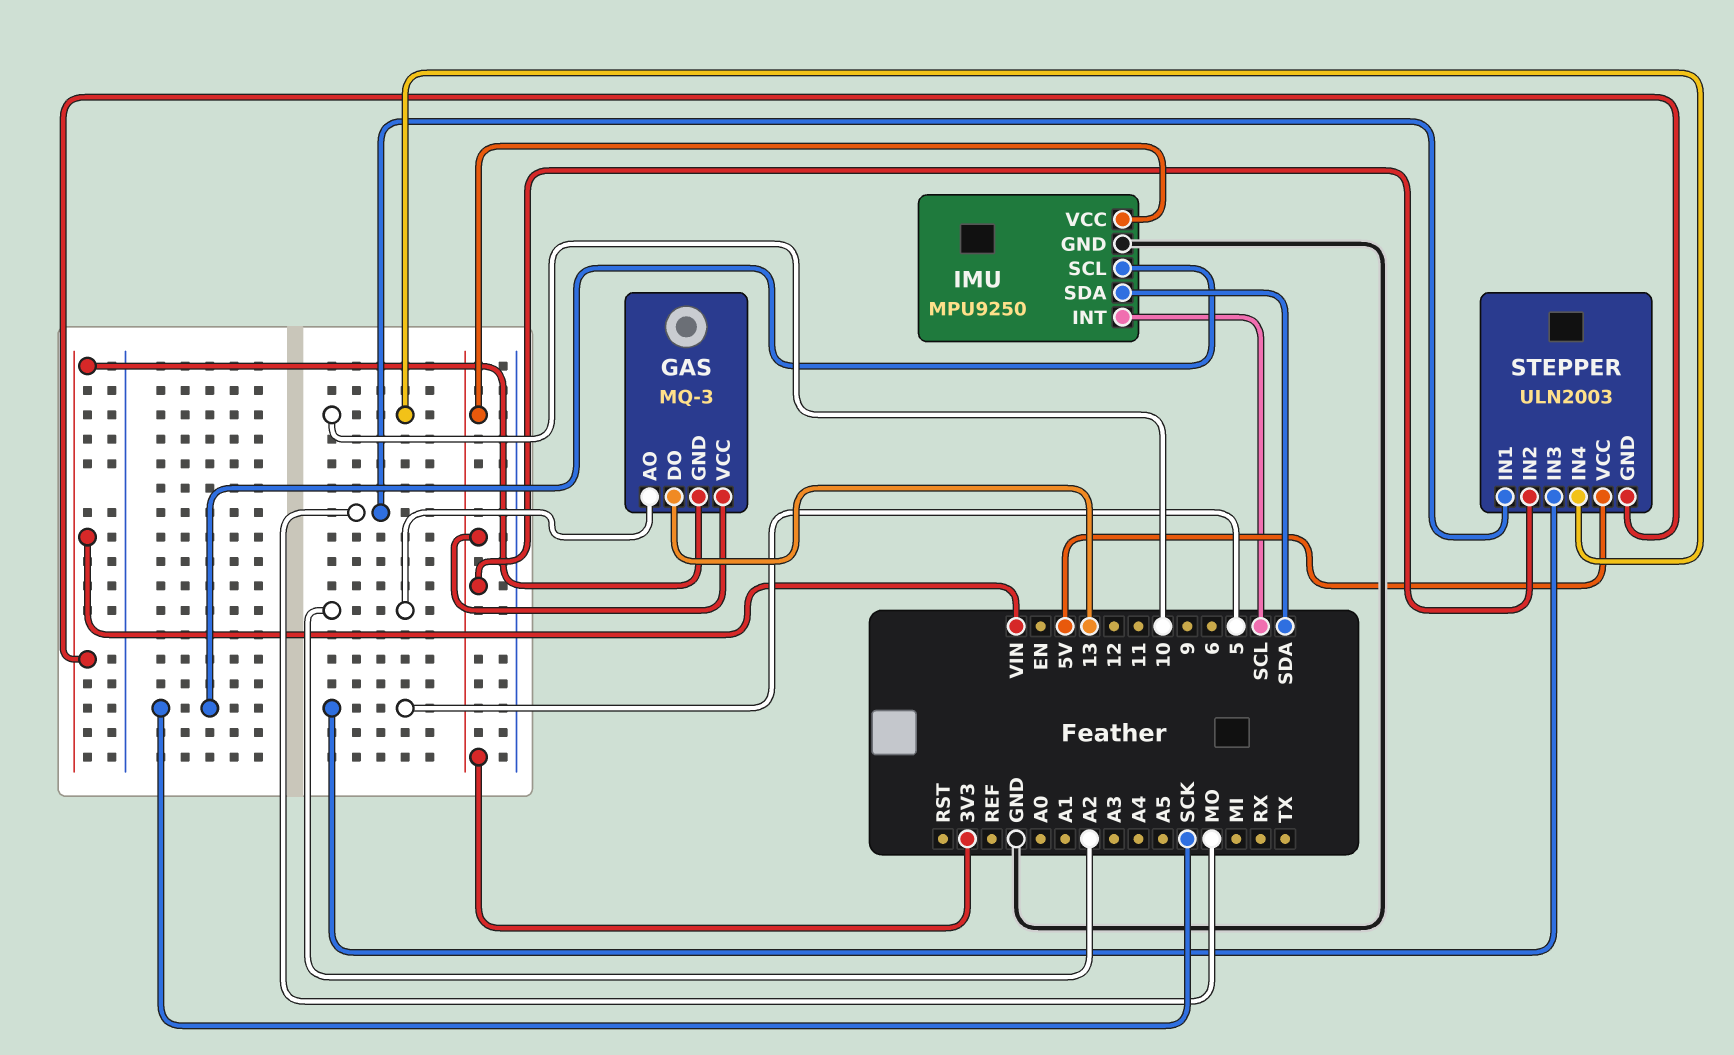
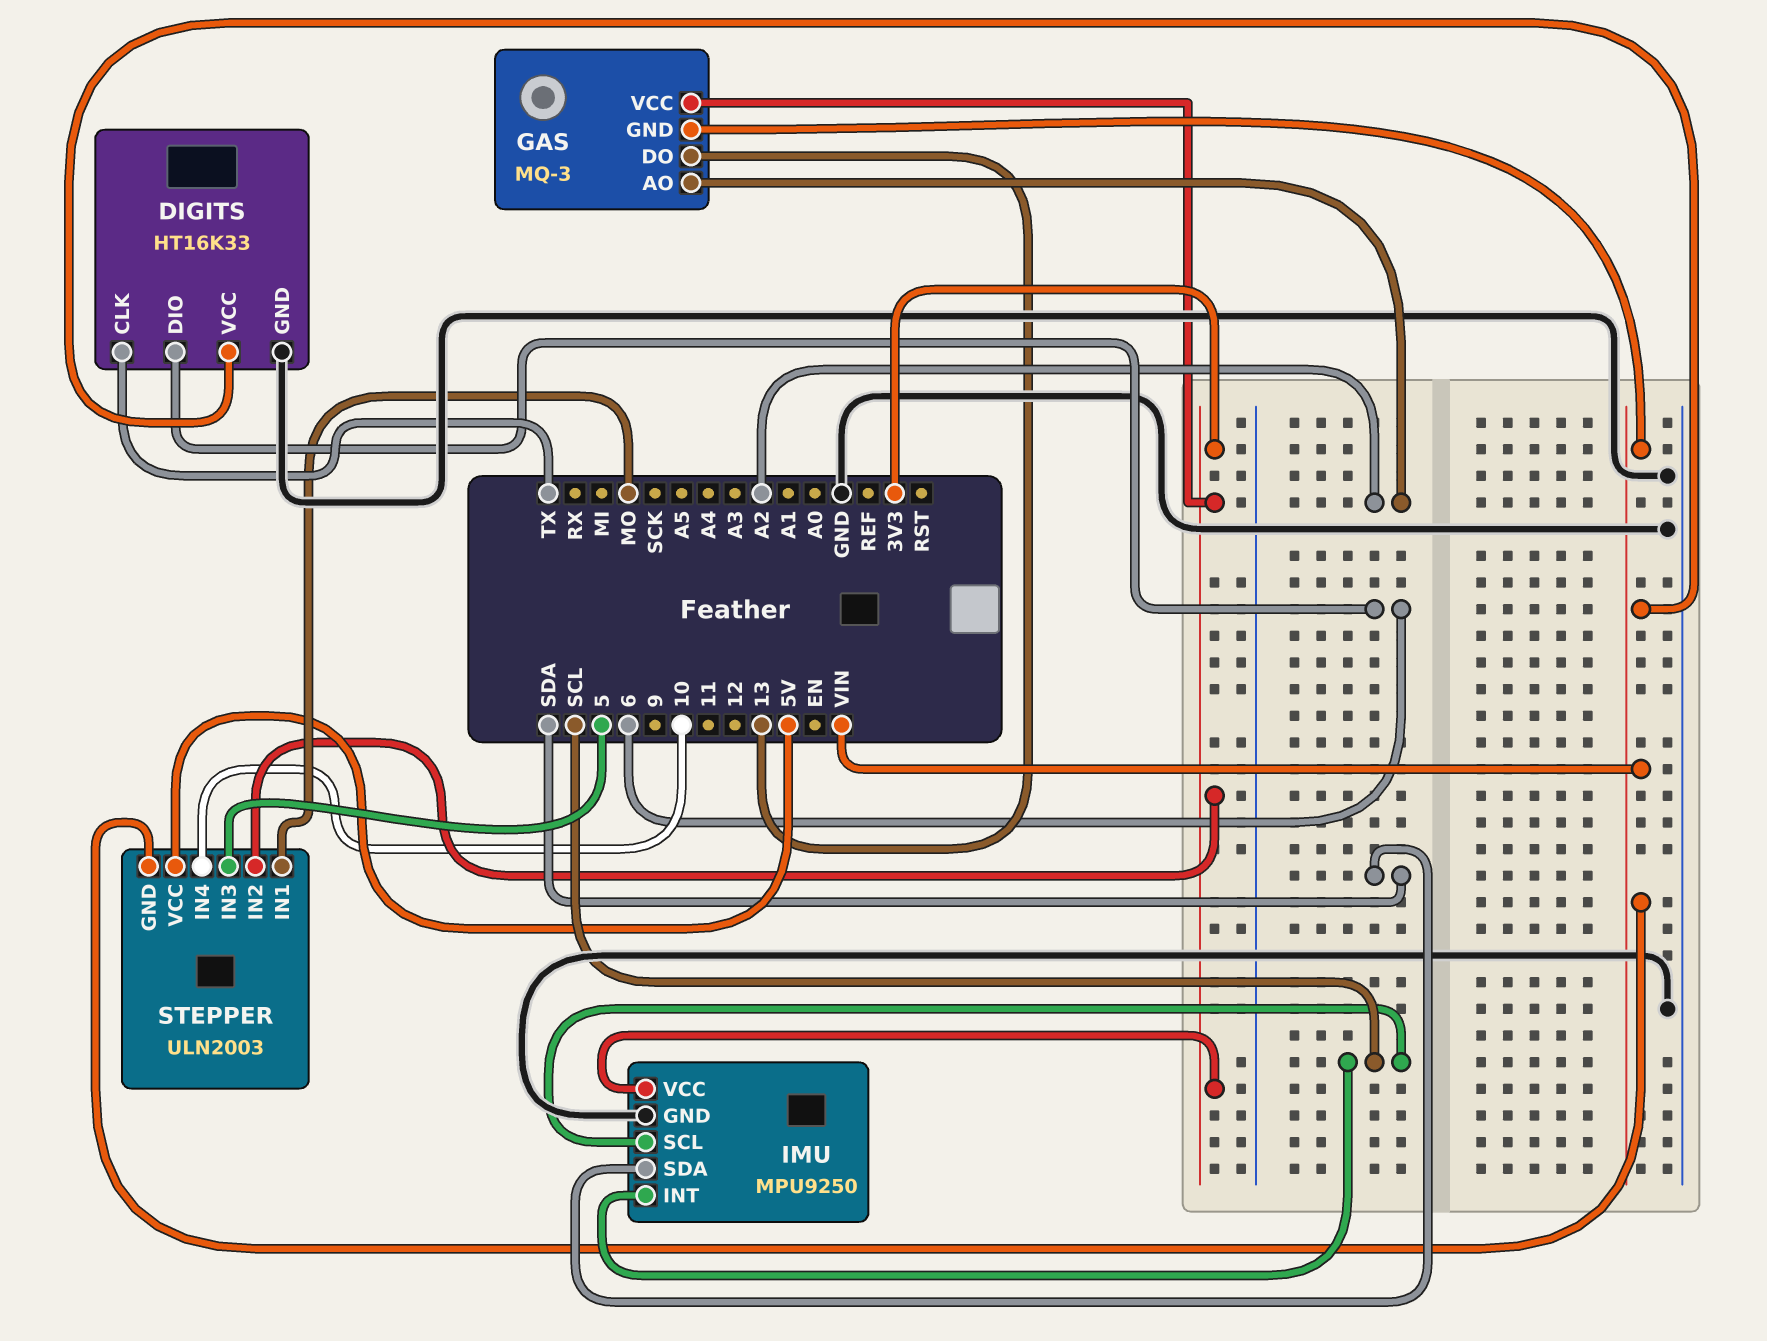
DIGITS: none -> HT16K33
DIGITS pin CLK: none -> TX
DIGITS pin DIO: none -> 6
DIGITS pin GND: none -> GND
DIGITS pin VCC: none -> VIN
IMU pin SCL: SCK -> SCL

